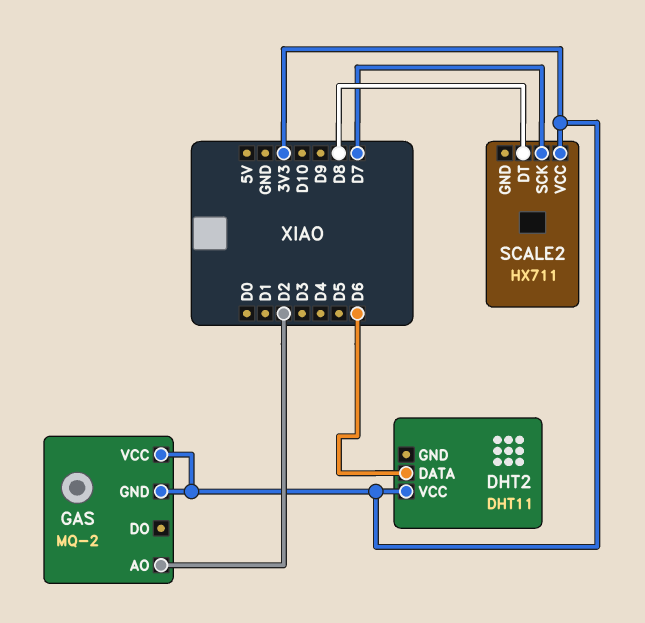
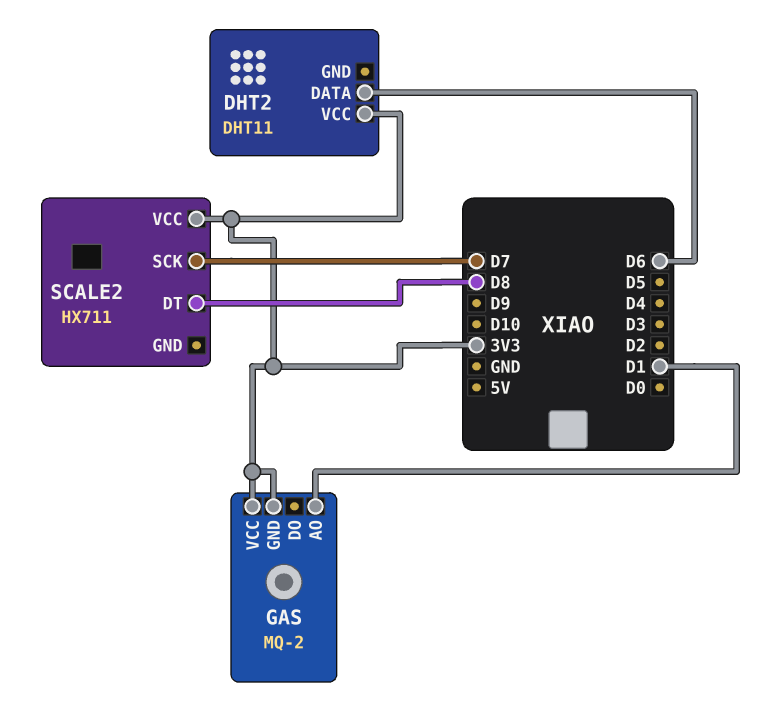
GAS pin AO: D2 -> D1

